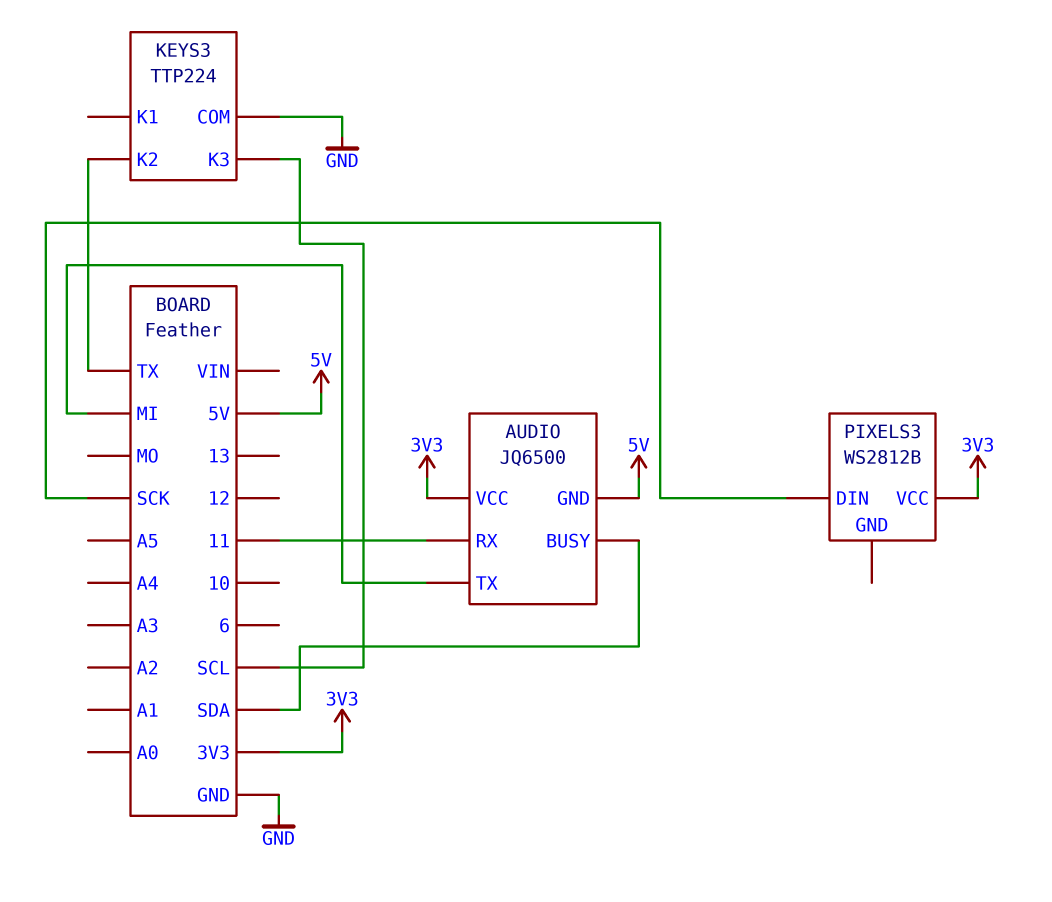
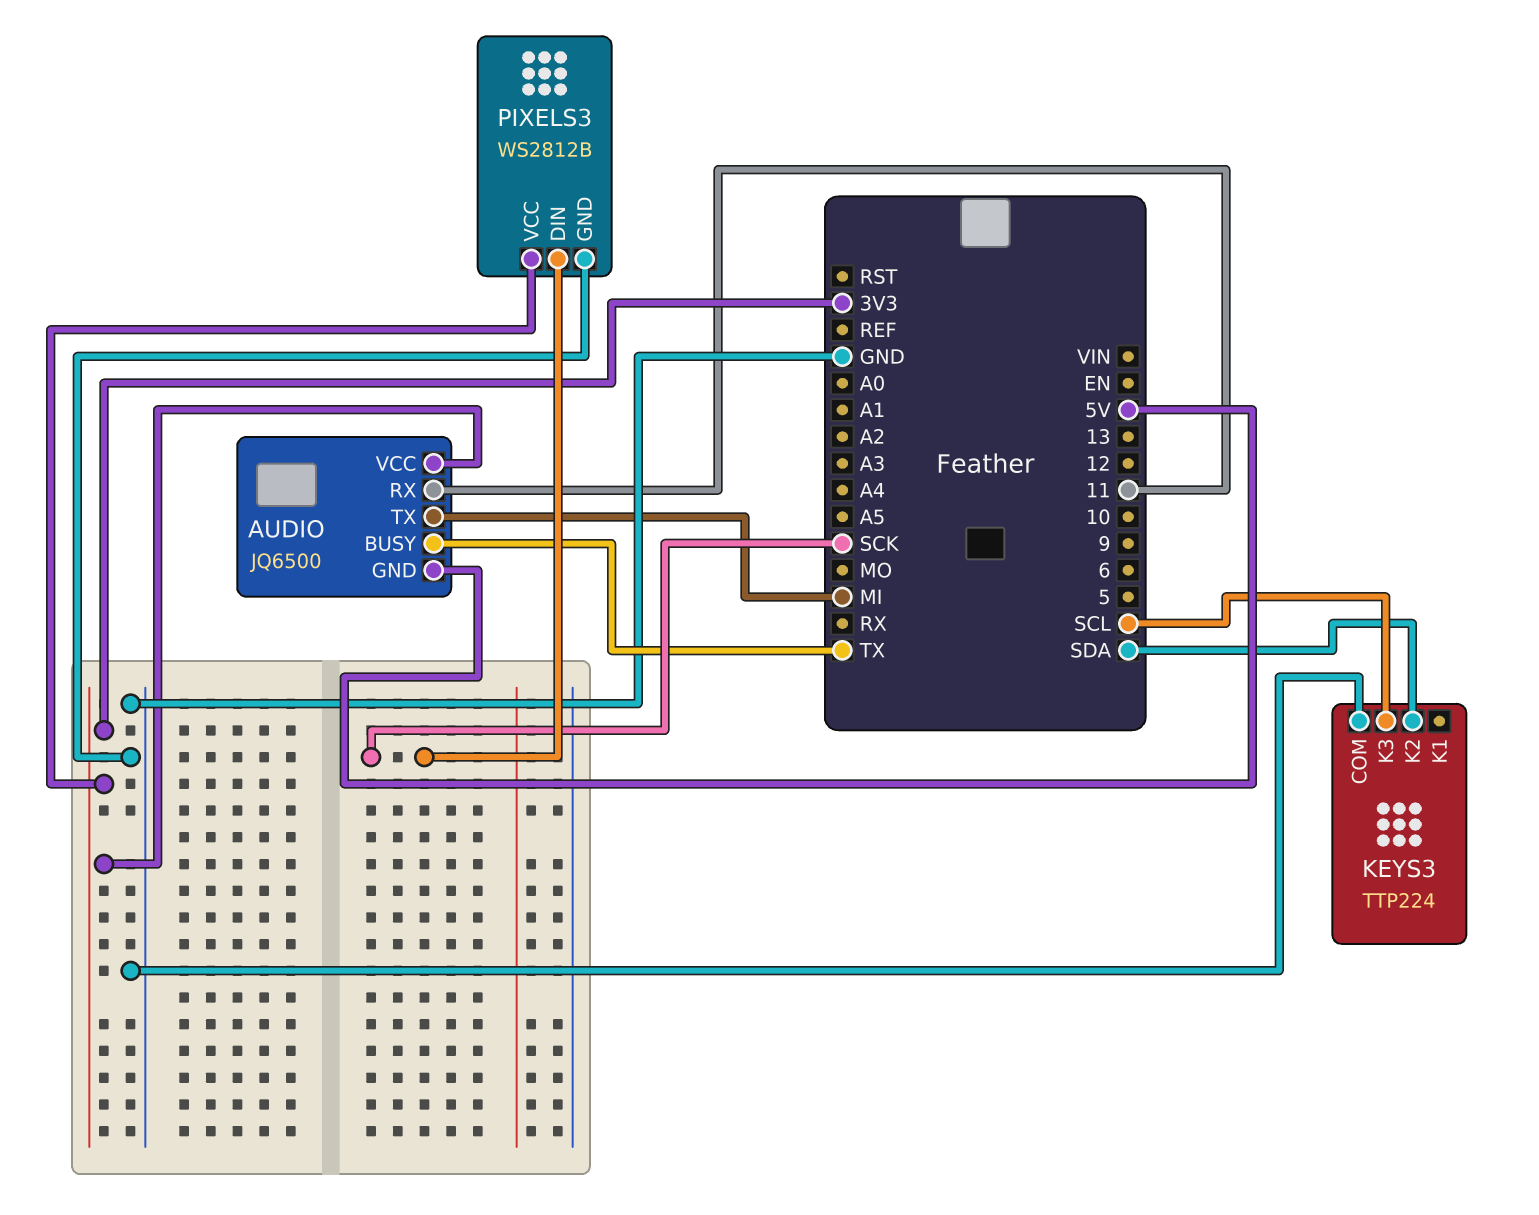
AUDIO pin BUSY: SDA -> TX
KEYS3 pin K2: TX -> SDA
PIXELS3 pin GND: none -> GND

